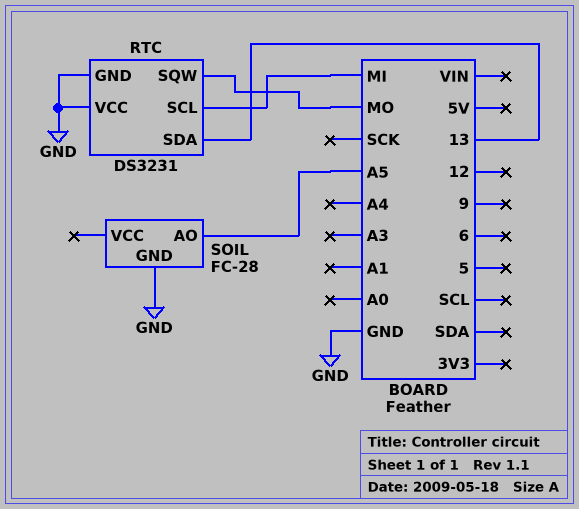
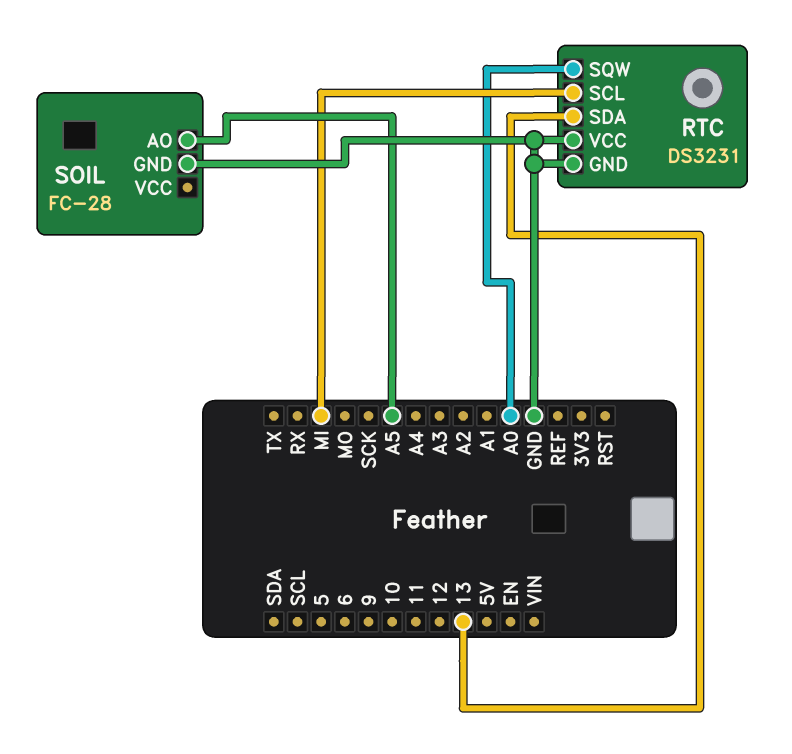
RTC pin SQW: MO -> A0

